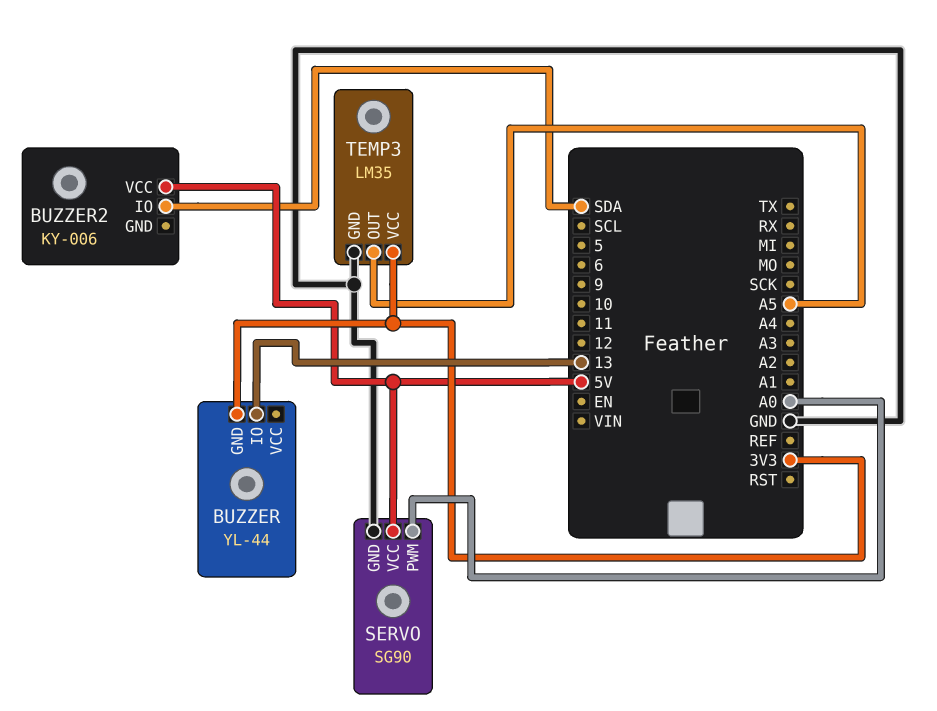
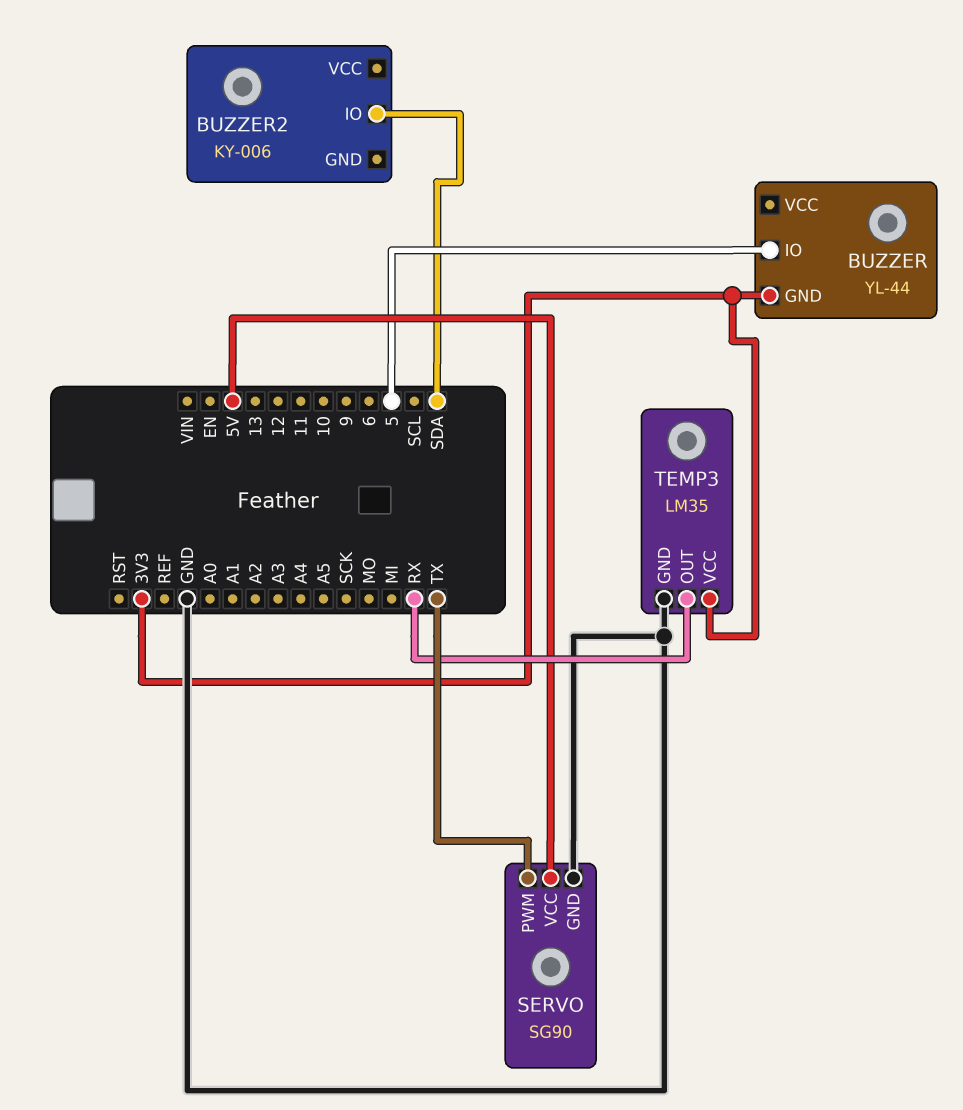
BUZZER pin IO: 13 -> 5
BUZZER2 pin VCC: 5V -> none
SERVO pin PWM: A0 -> TX
TEMP3 pin OUT: A5 -> RX

